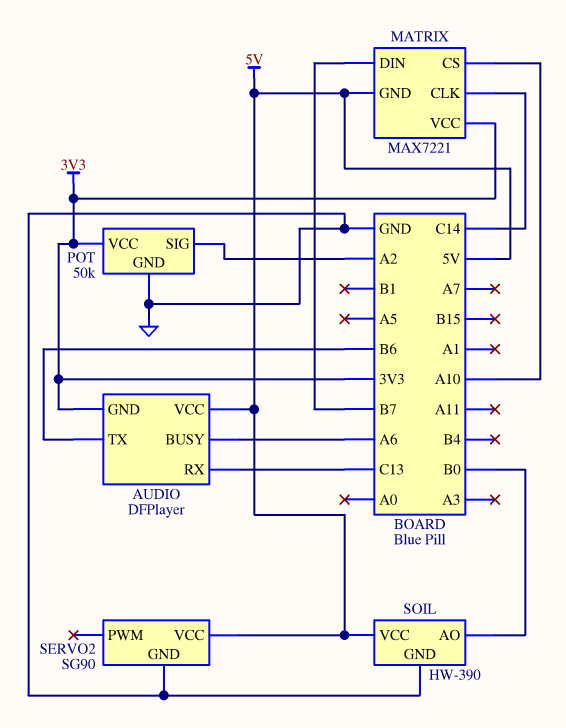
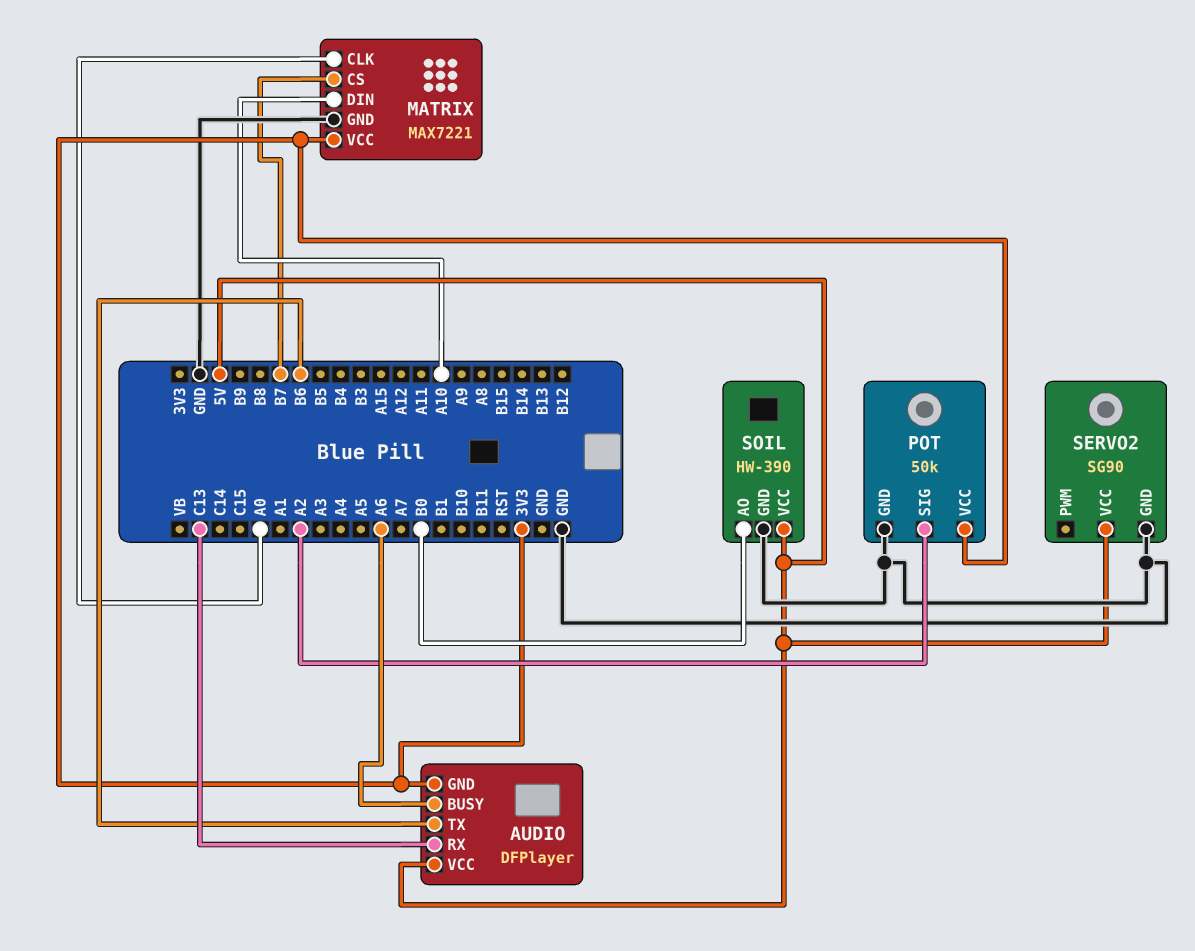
MATRIX pin CLK: C14 -> A0
MATRIX pin CS: A10 -> B7
MATRIX pin DIN: B7 -> A10
MATRIX pin GND: 5V -> GND

